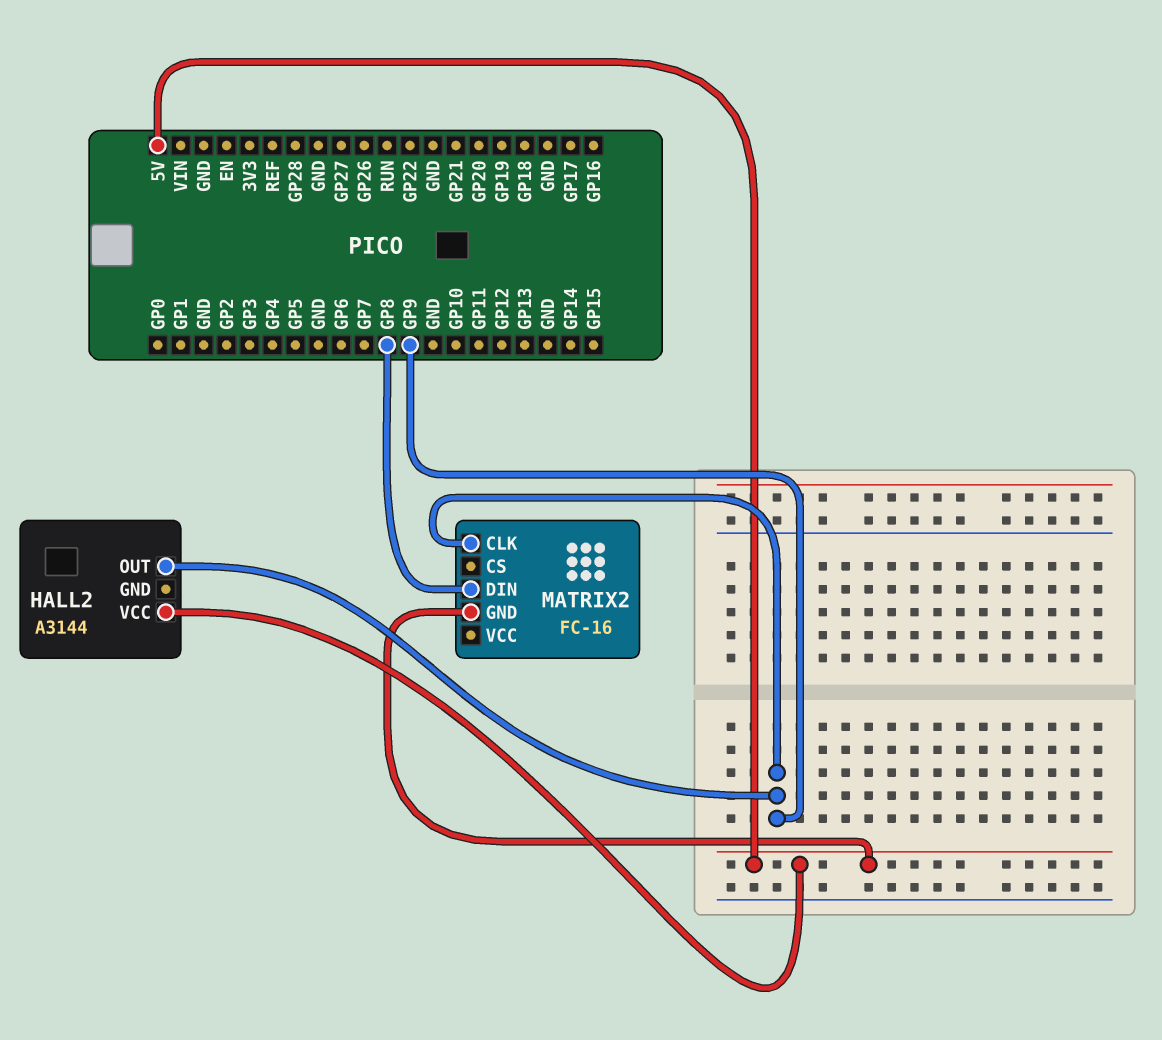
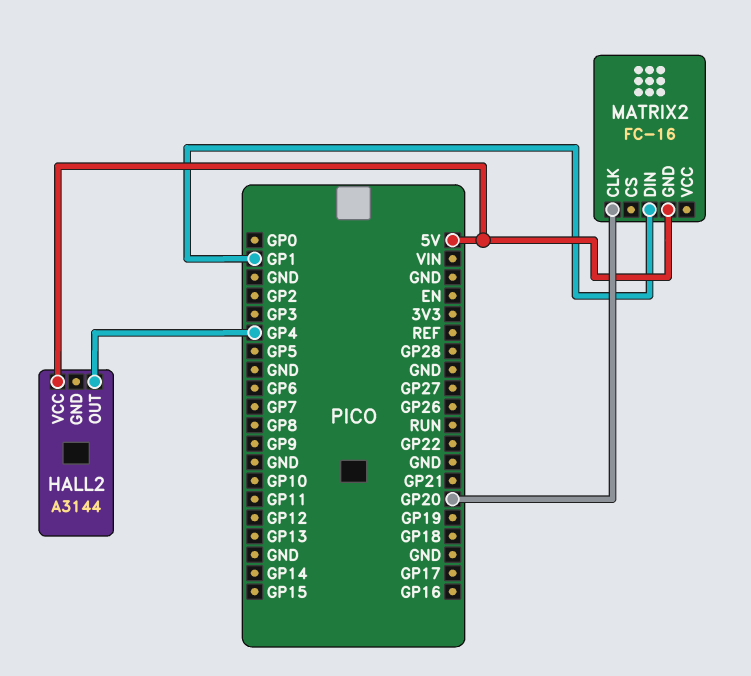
HALL2 pin OUT: GP9 -> GP4
MATRIX2 pin CLK: GP9 -> GP20
MATRIX2 pin DIN: GP8 -> GP1

